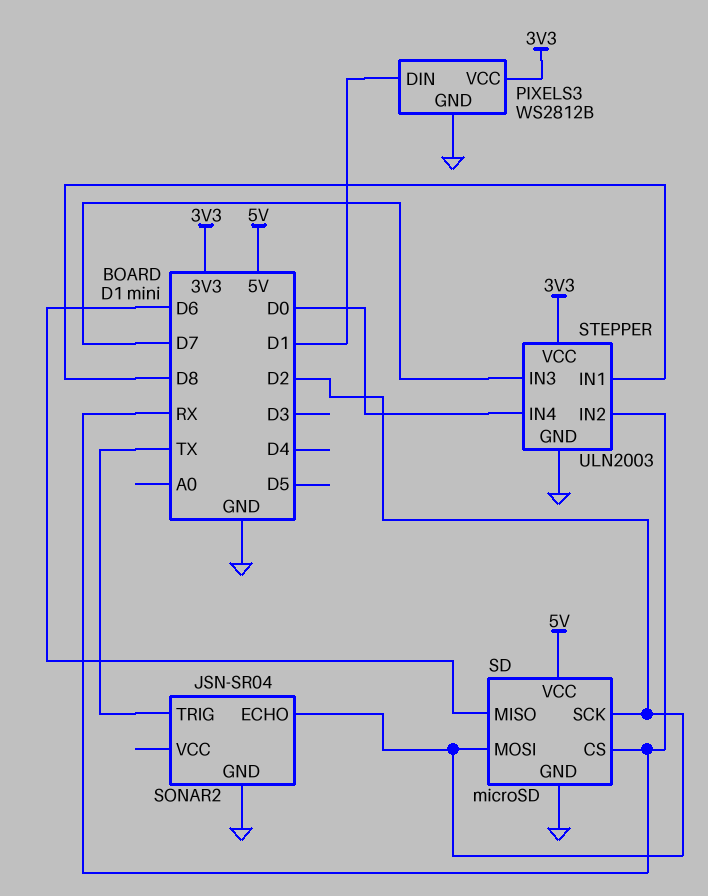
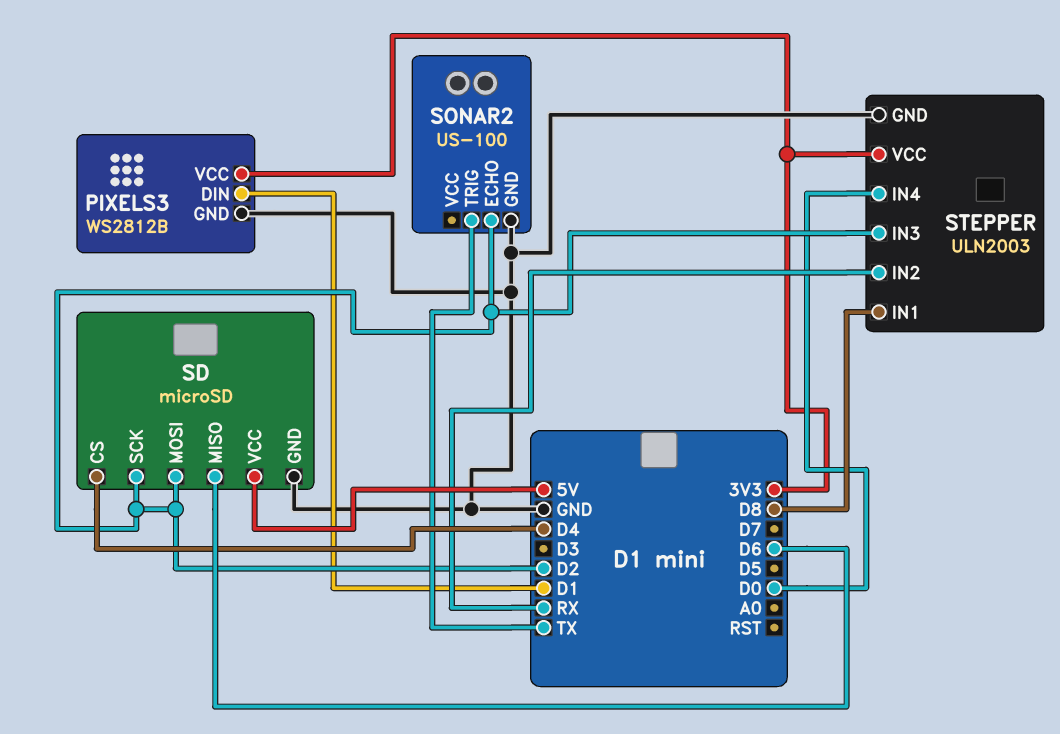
SD pin CS: RX -> D4
SONAR2: JSN-SR04 -> US-100
STEPPER pin IN3: D7 -> D2

